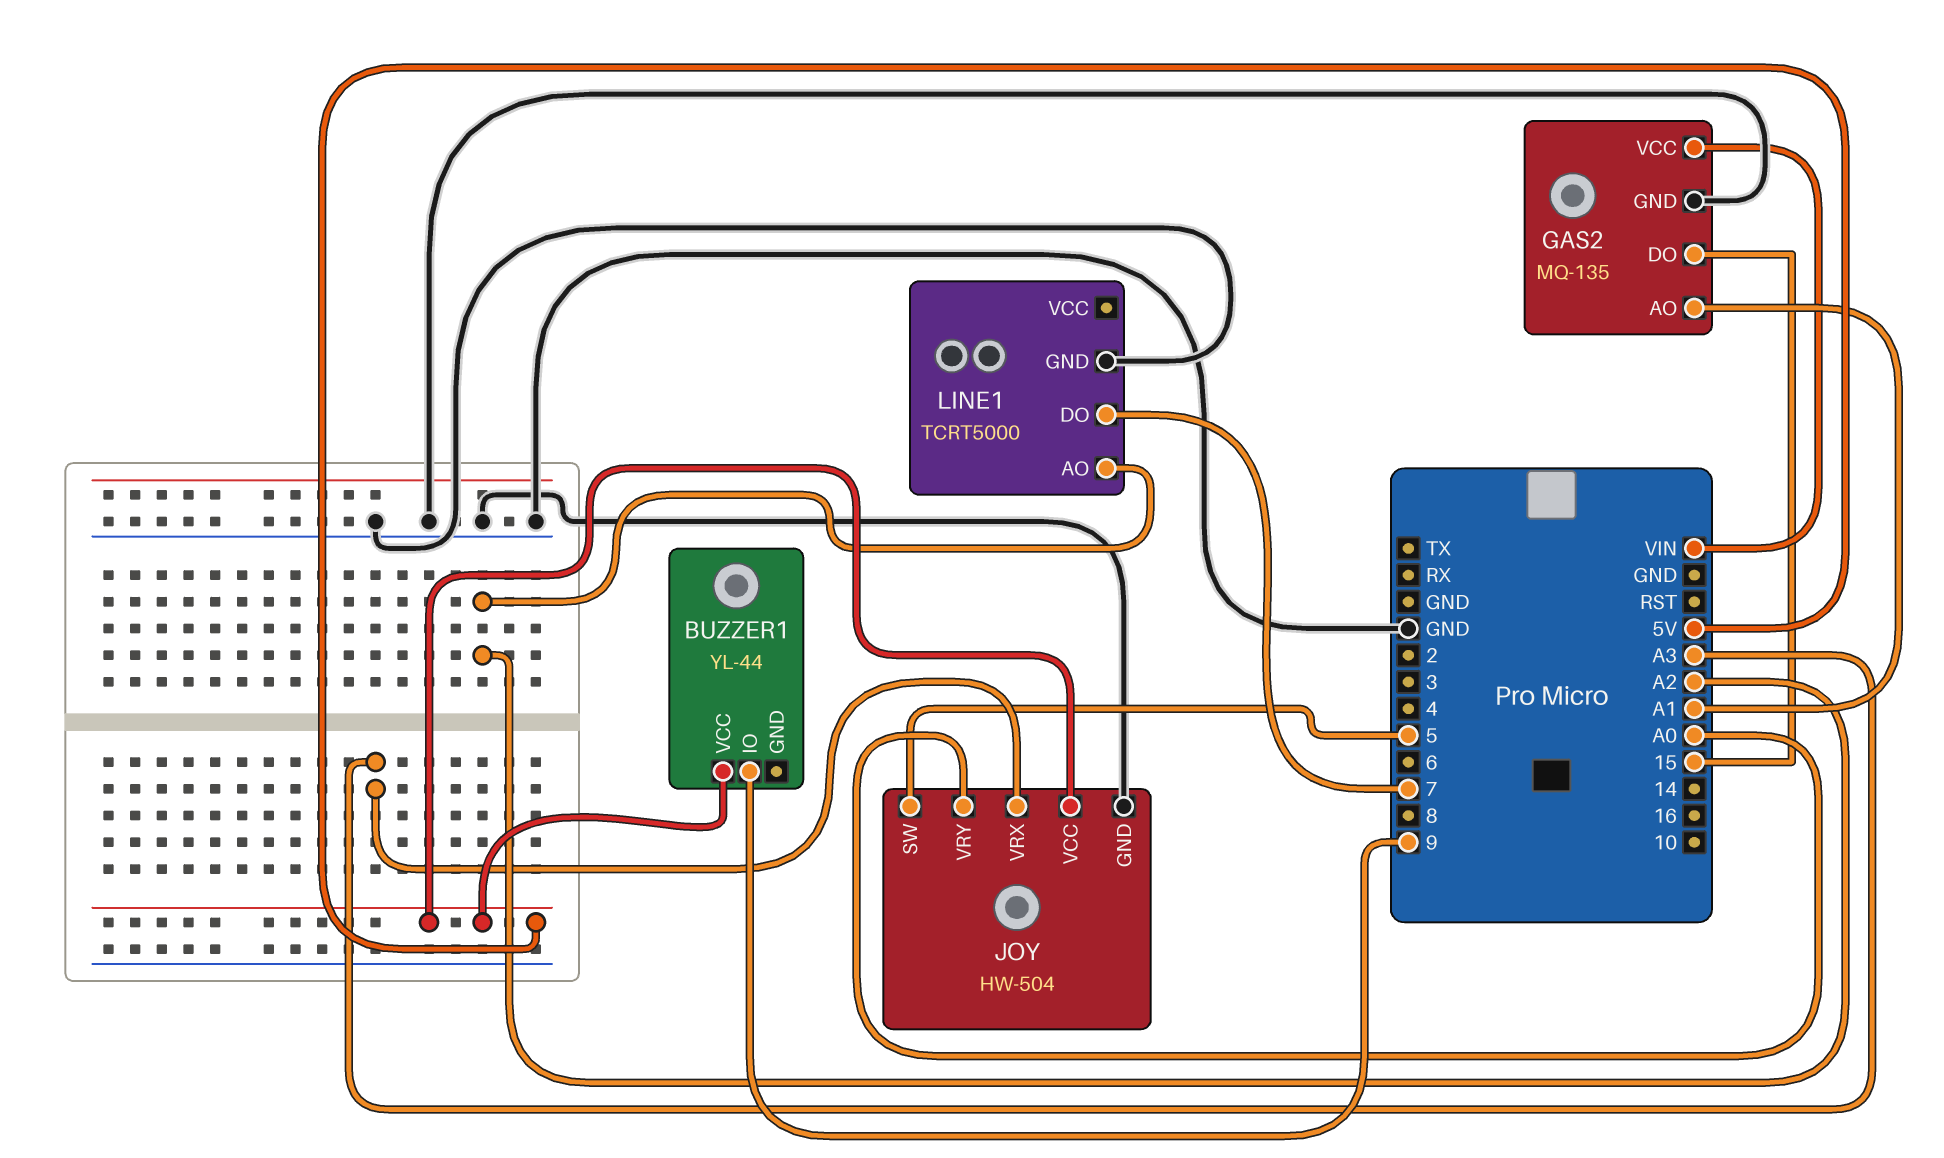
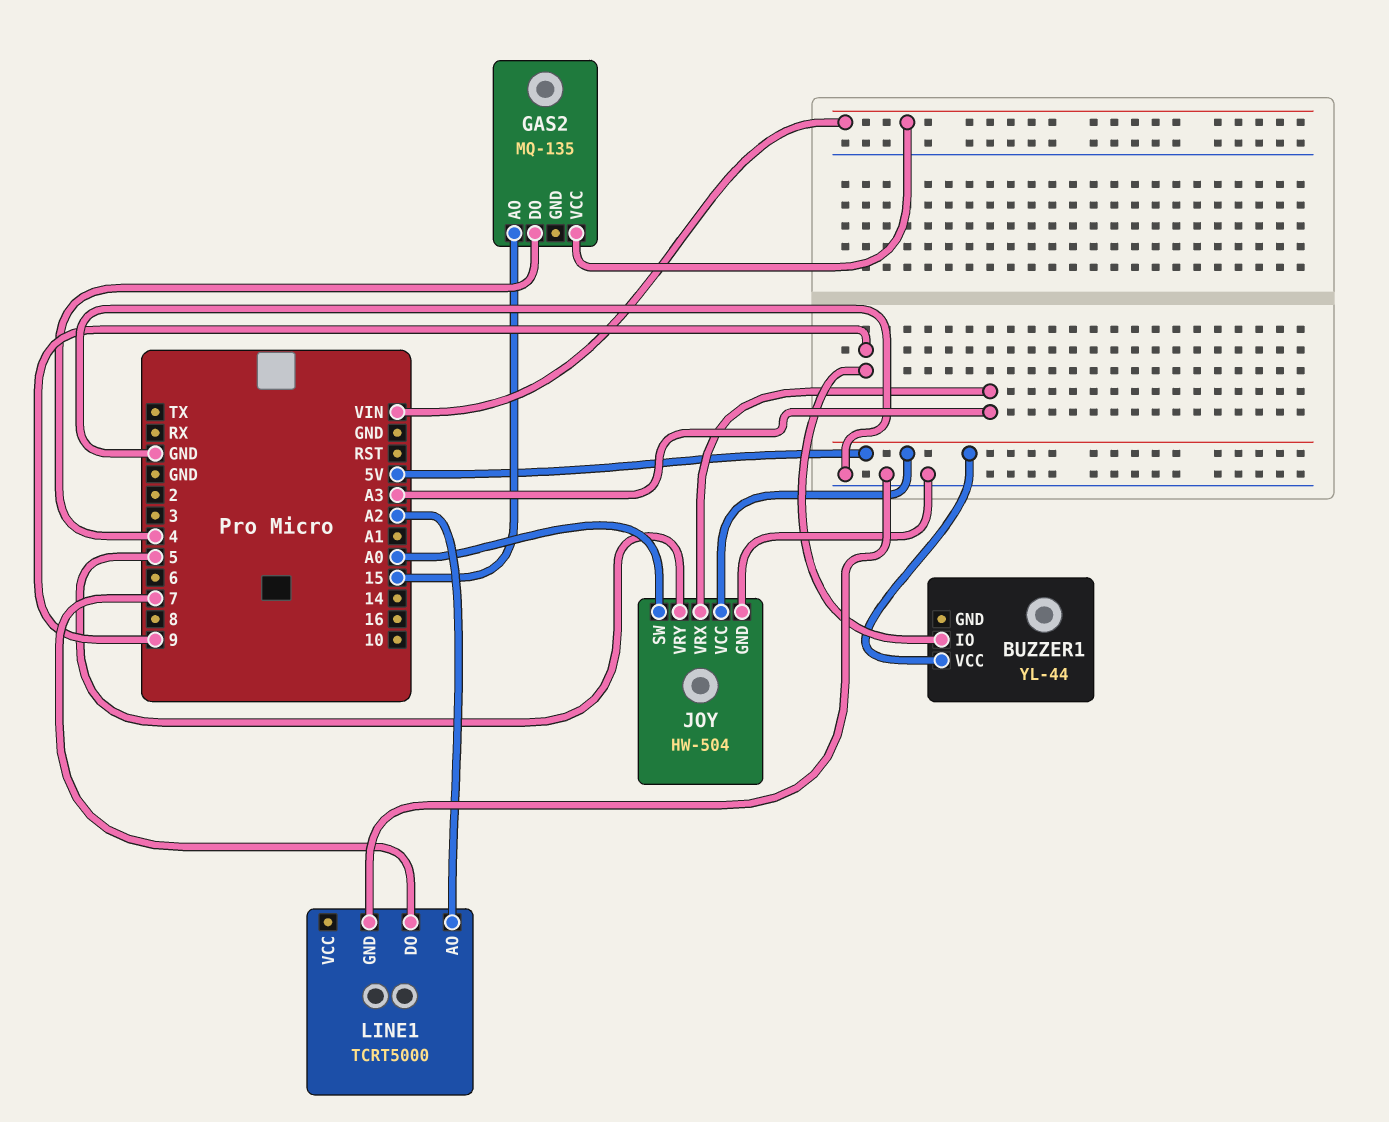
GAS2 pin AO: A1 -> 15
GAS2 pin DO: 15 -> 4
GAS2 pin GND: GND -> none
JOY pin SW: 5 -> A0
JOY pin VRY: A0 -> 5

